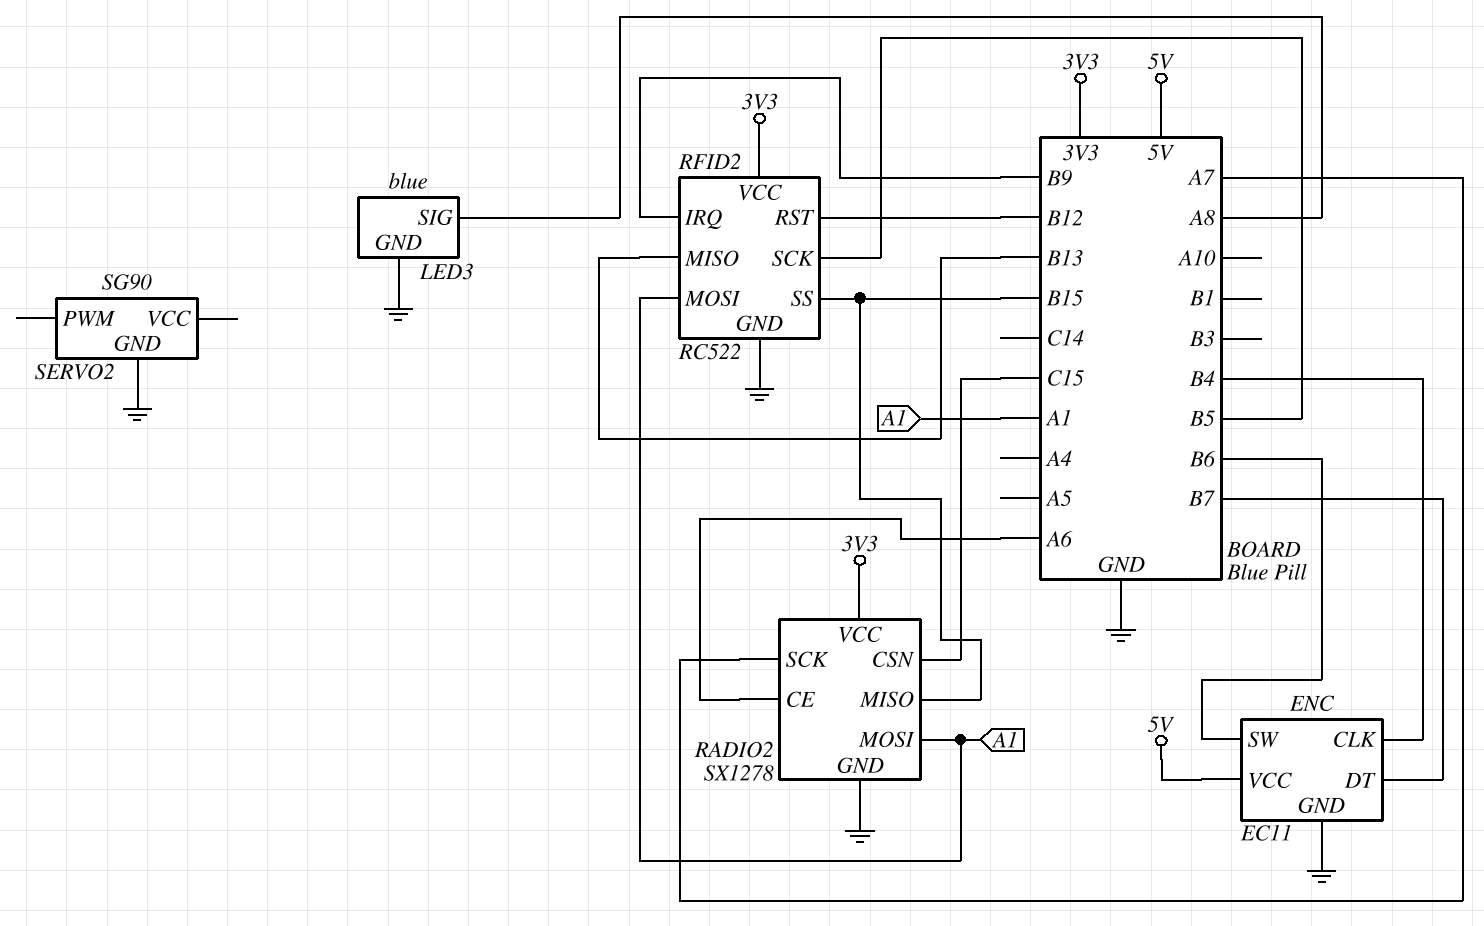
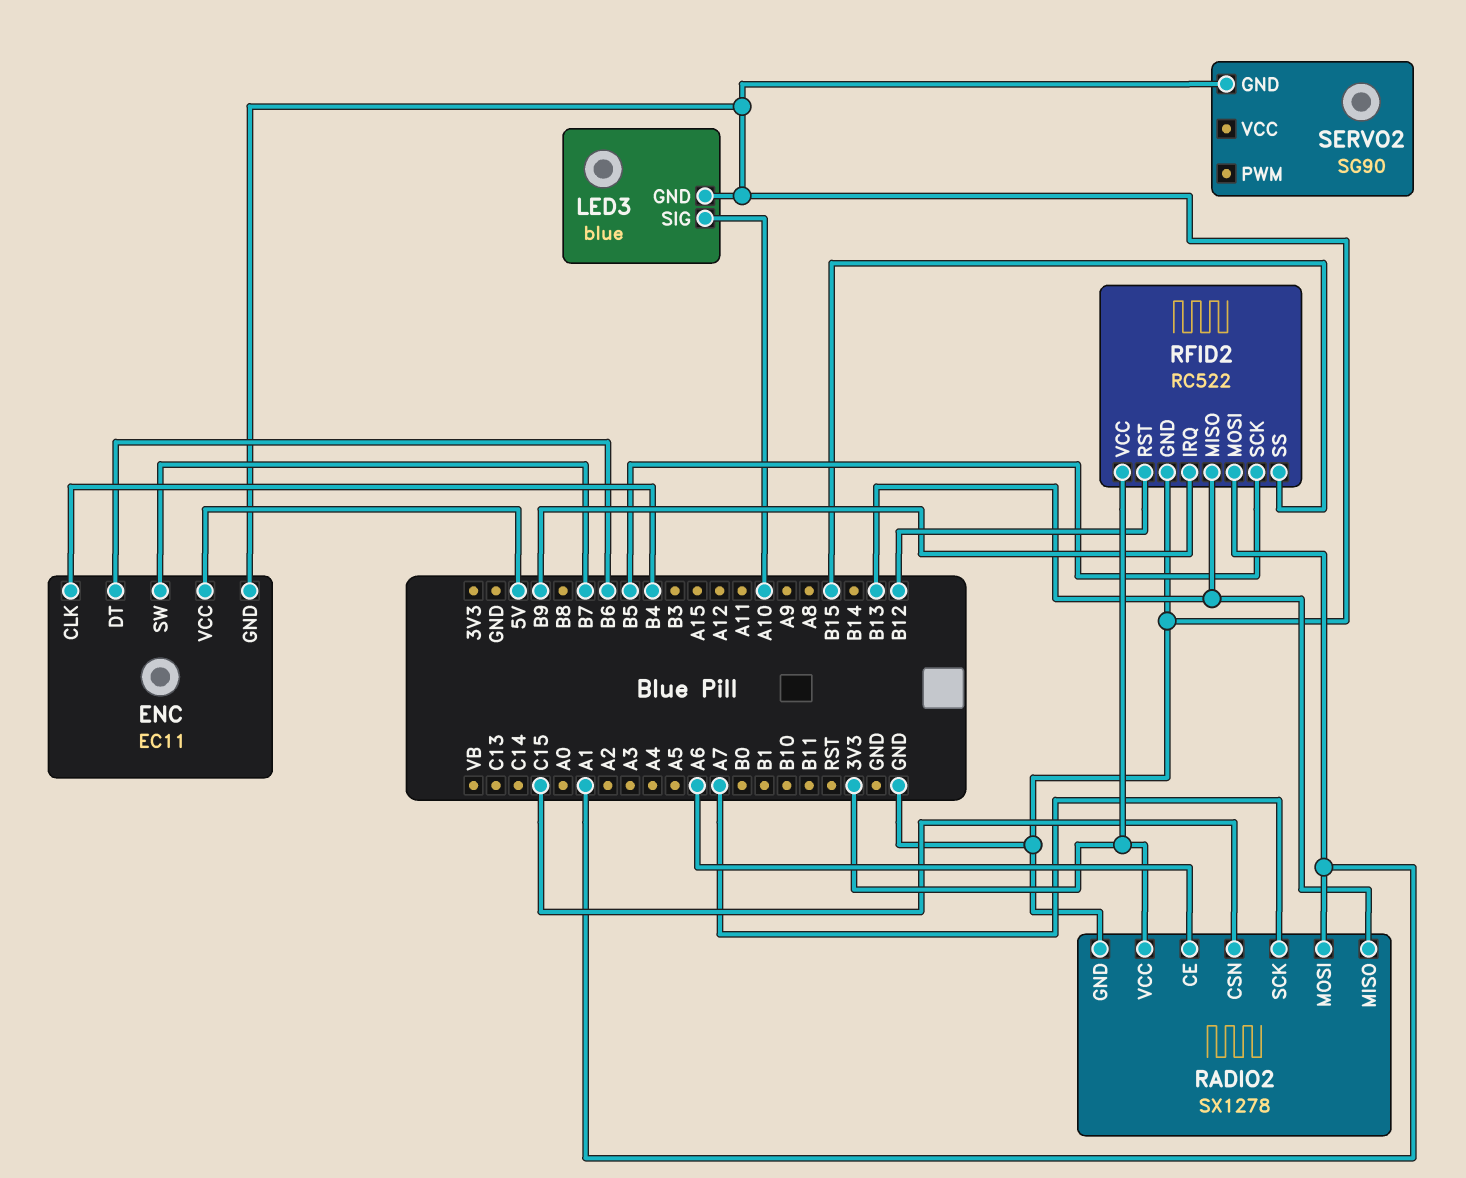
ENC pin DT: B7 -> B6
ENC pin SW: B6 -> B7
LED3 pin SIG: A8 -> A10
RADIO2 pin MISO: B15 -> B13

